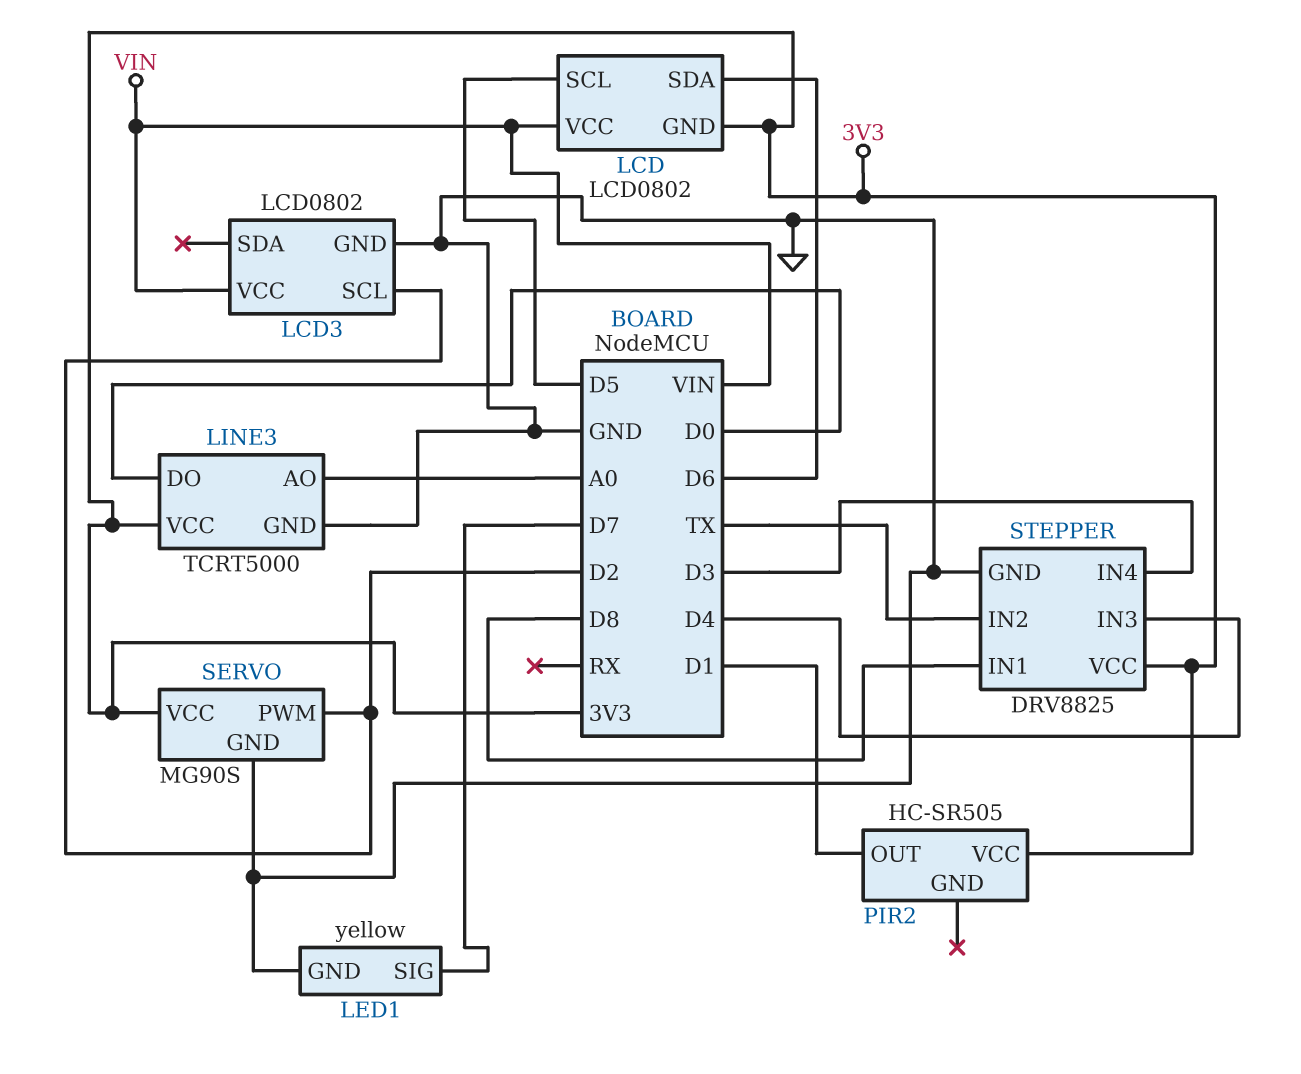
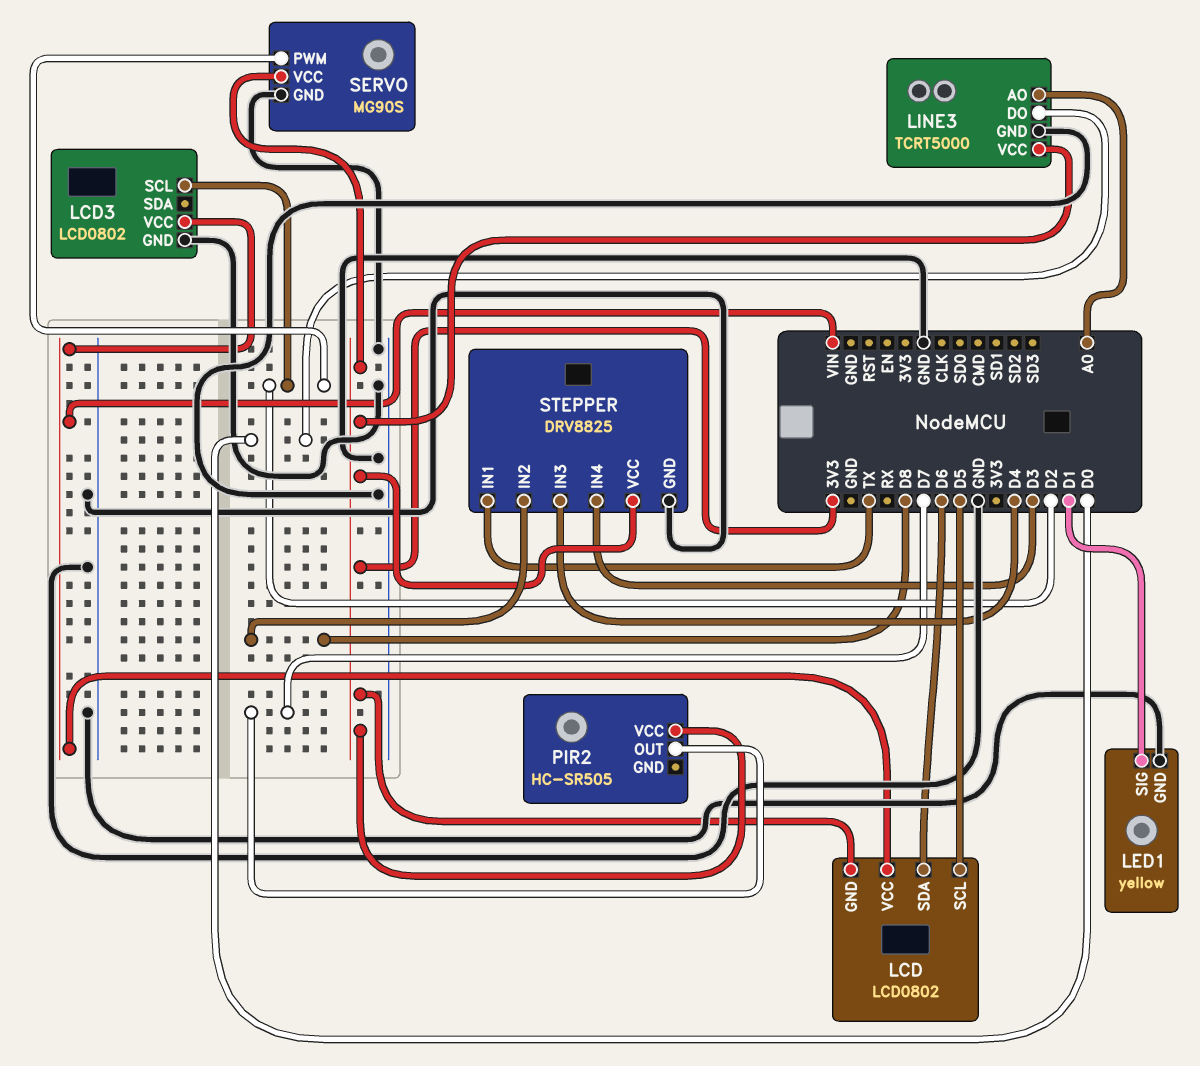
LED1 pin SIG: D7 -> D1
PIR2 pin OUT: D1 -> D7
STEPPER pin IN1: D8 -> TX
STEPPER pin IN2: TX -> D8

